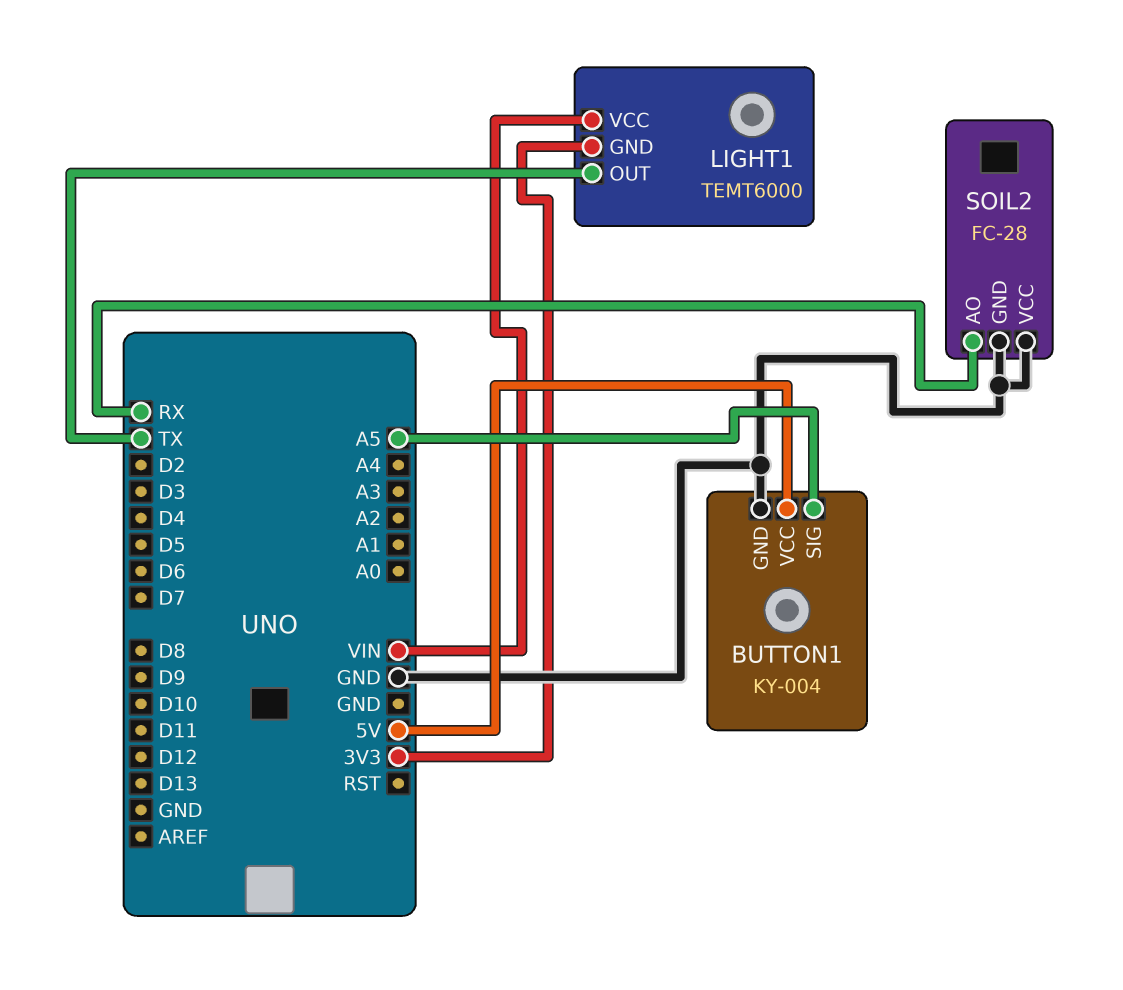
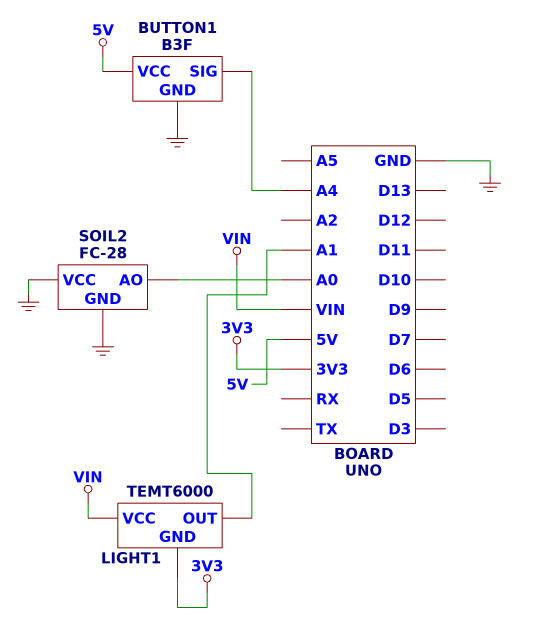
BUTTON1: KY-004 -> B3F
BUTTON1 pin SIG: A5 -> A4
LIGHT1 pin OUT: TX -> A1
SOIL2 pin AO: RX -> A0

